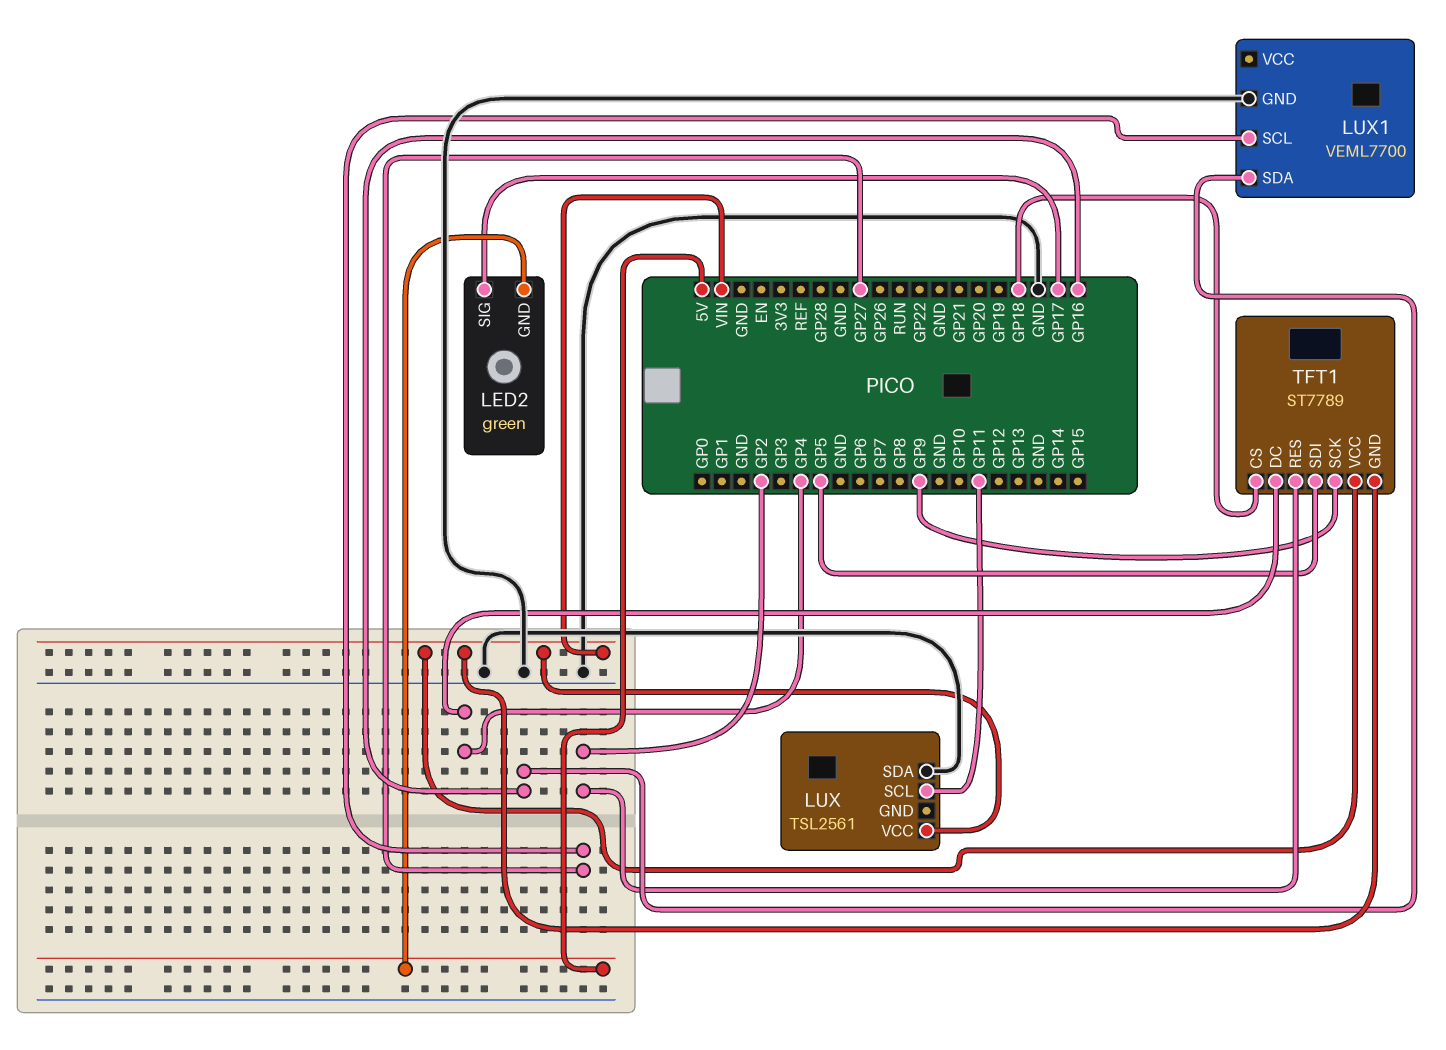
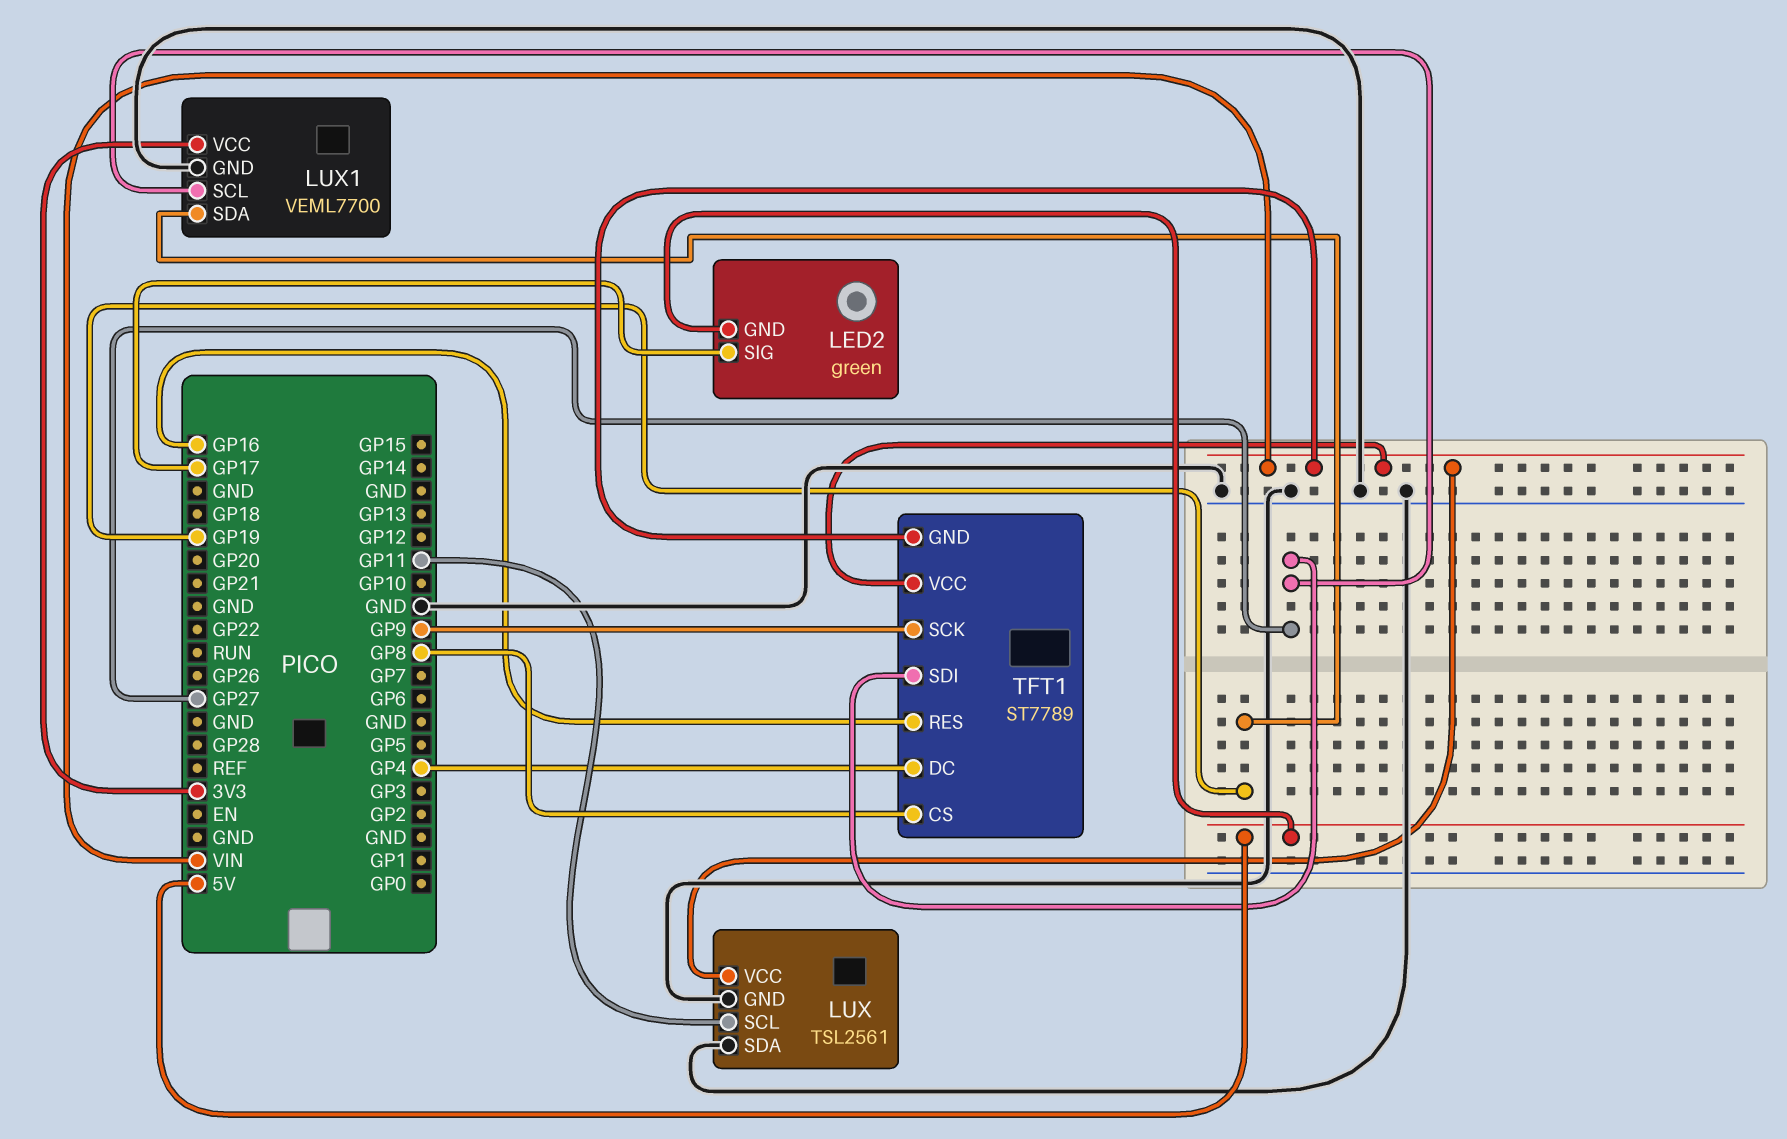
LUX pin GND: none -> GND
LUX1 pin SDA: GP16 -> GP19
LUX1 pin VCC: none -> 3V3
TFT1 pin CS: GP18 -> GP8
TFT1 pin RES: GP2 -> GP16
TFT1 pin SDI: GP5 -> GP27

